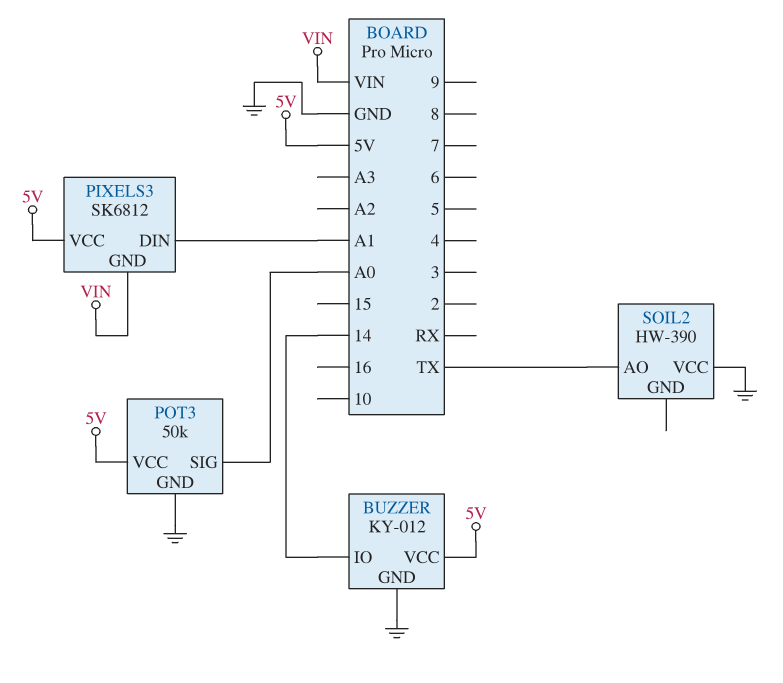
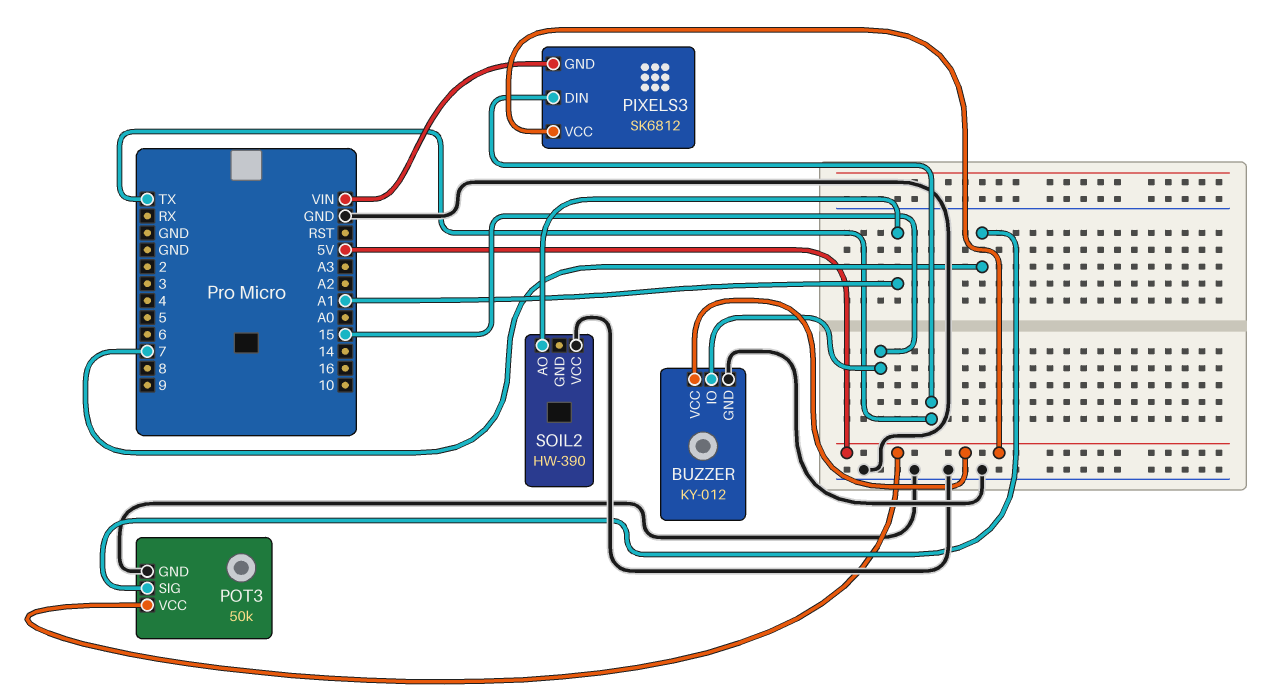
BUZZER pin IO: 14 -> 15
PIXELS3 pin DIN: A1 -> TX
POT3 pin SIG: A0 -> 7
SOIL2 pin AO: TX -> A1

